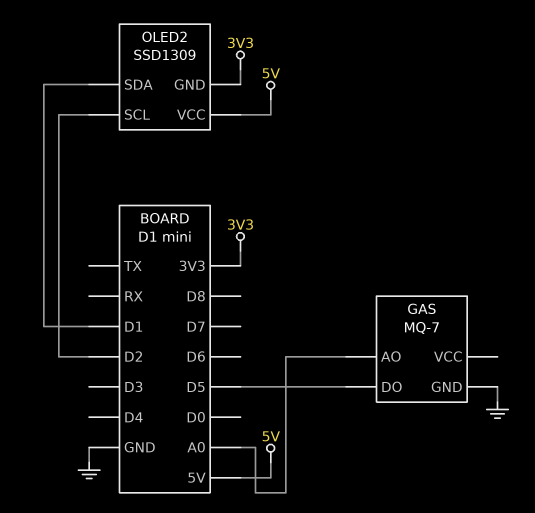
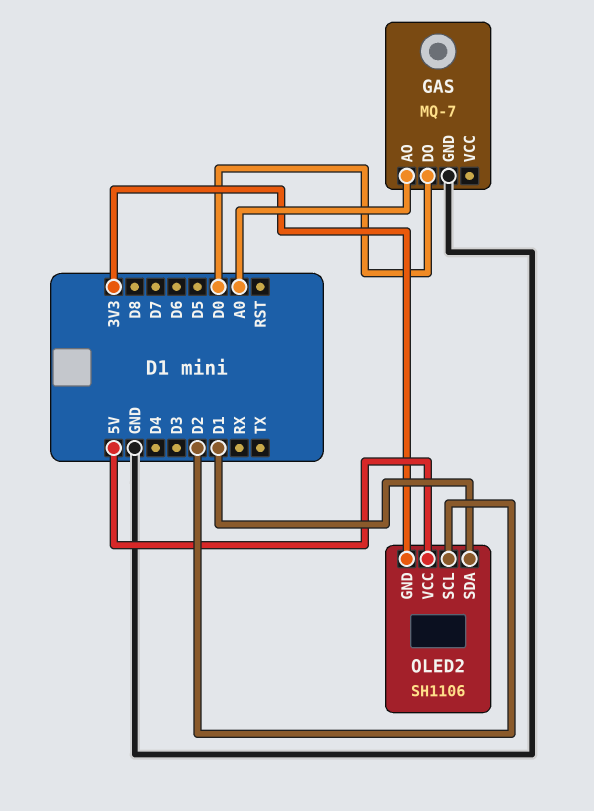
GAS pin DO: D5 -> D0
OLED2: SSD1309 -> SH1106

